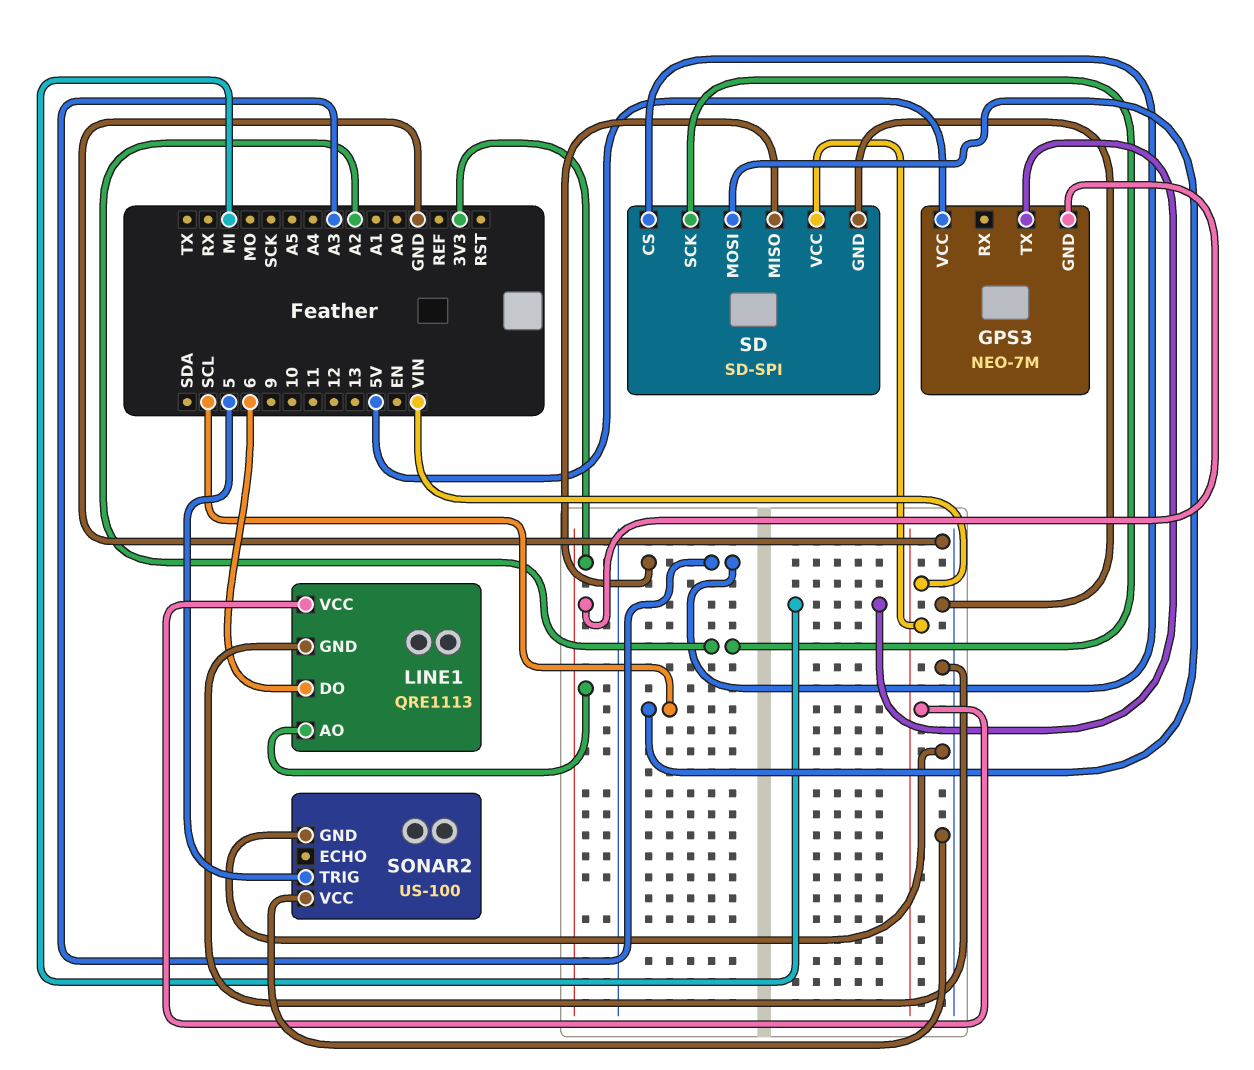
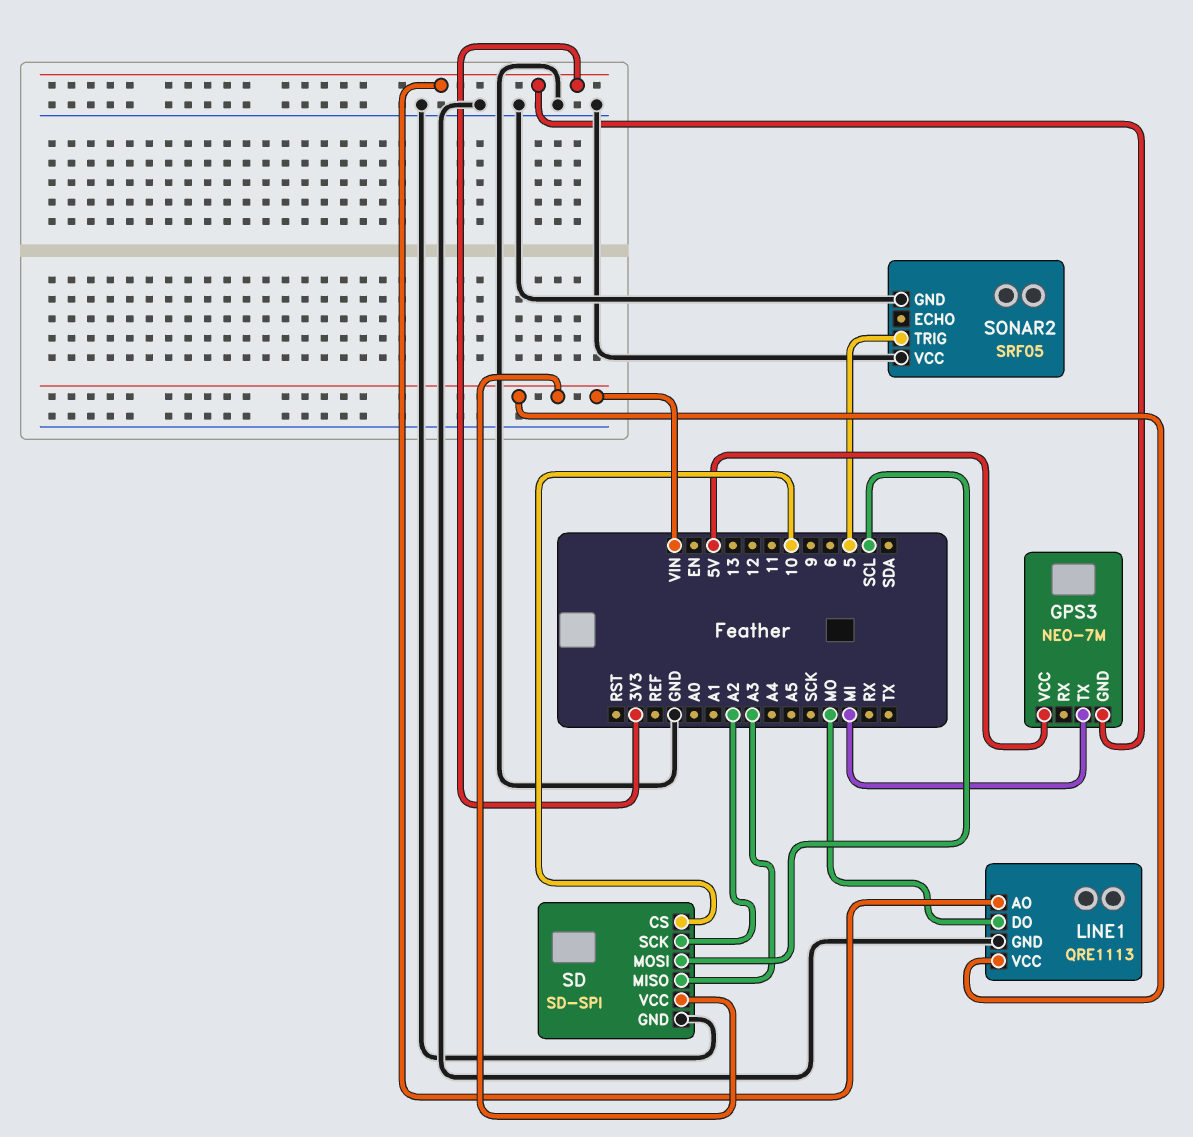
LINE1 pin DO: 6 -> MO
SD pin CS: A3 -> 10
SONAR2: US-100 -> SRF05

